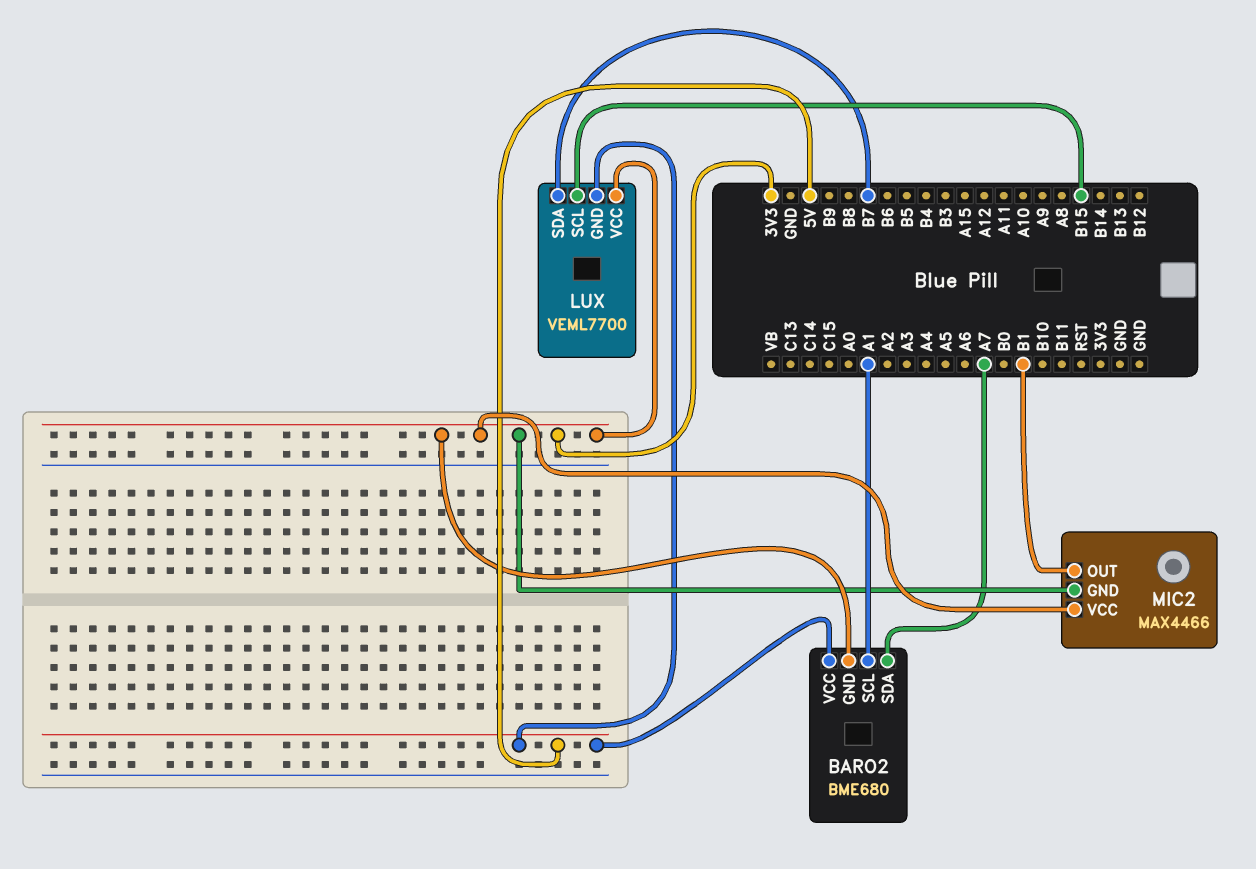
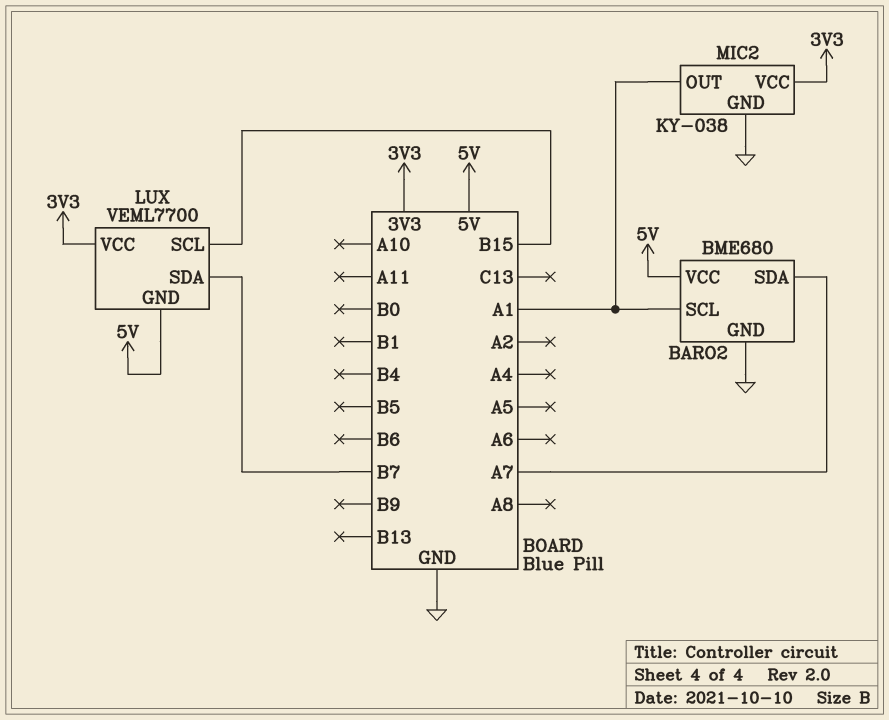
BARO2 pin GND: 3V3 -> GND
MIC2: MAX4466 -> KY-038
MIC2 pin GND: 3V3 -> GND
MIC2 pin OUT: B1 -> A1

